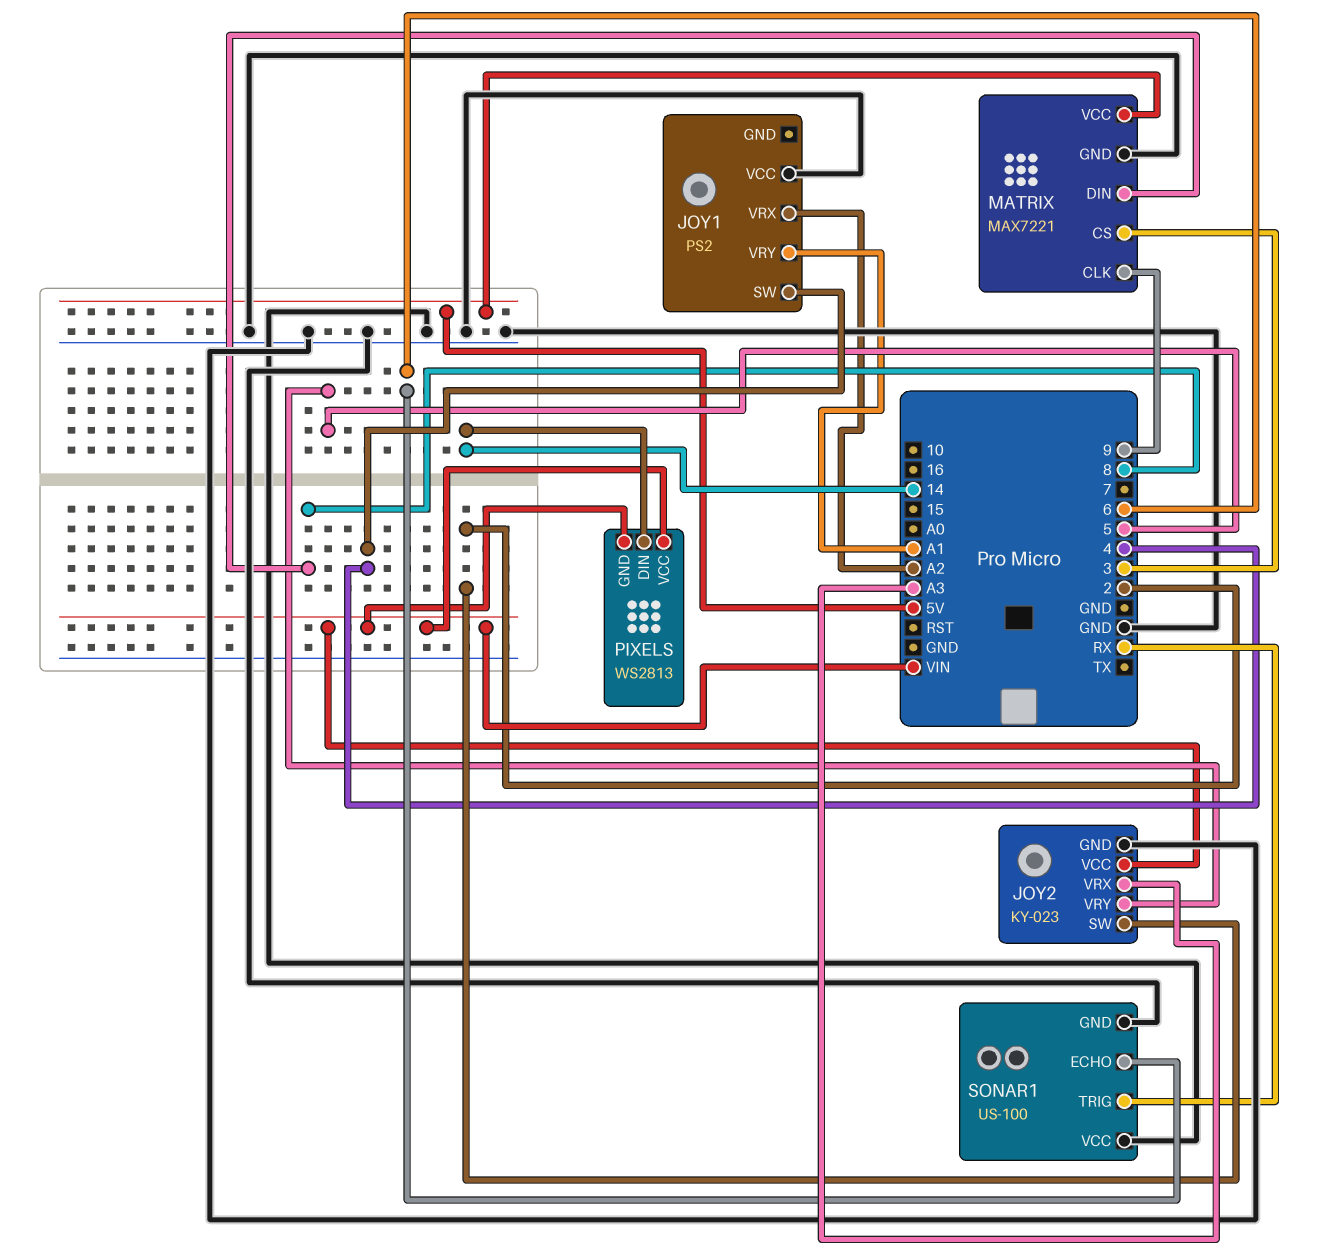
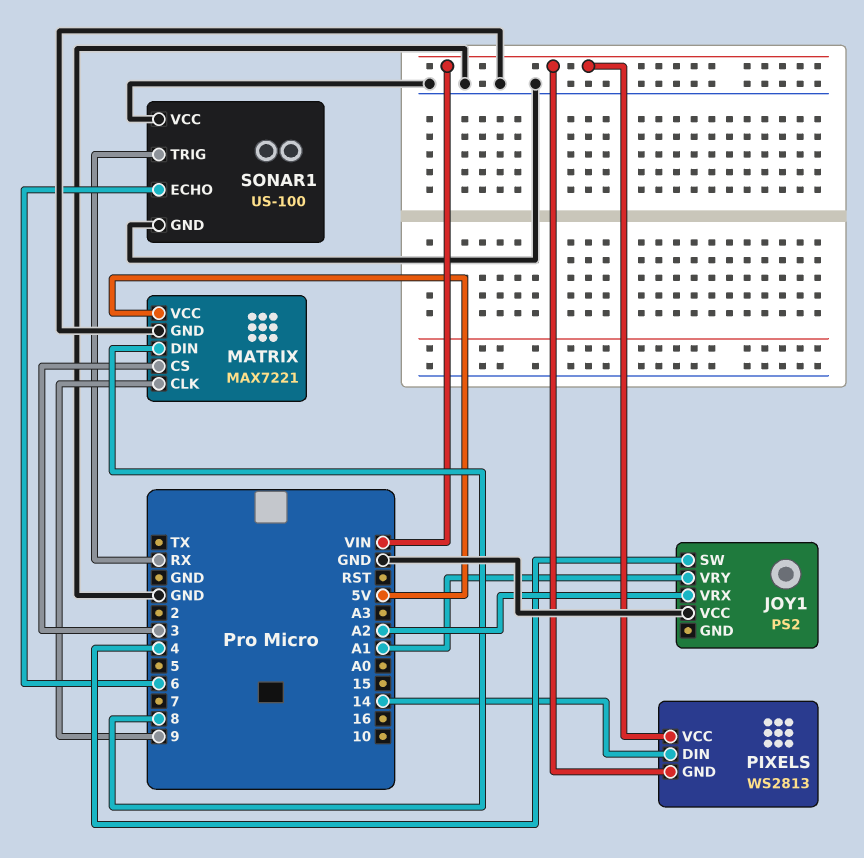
JOY2: KY-023 -> none
JOY2 pin GND: GND -> none
JOY2 pin SW: 2 -> none
JOY2 pin VCC: VIN -> none
JOY2 pin VRX: A3 -> none
JOY2 pin VRY: 5 -> none

